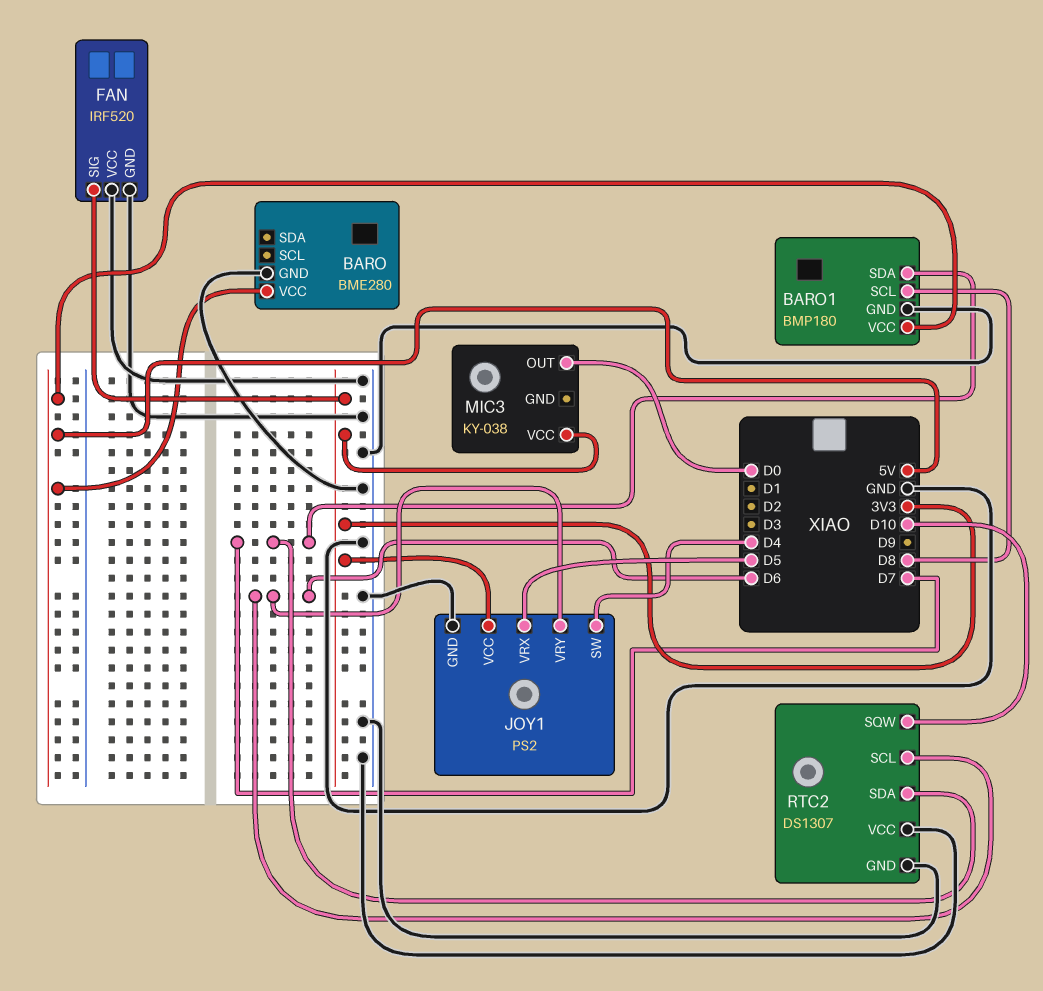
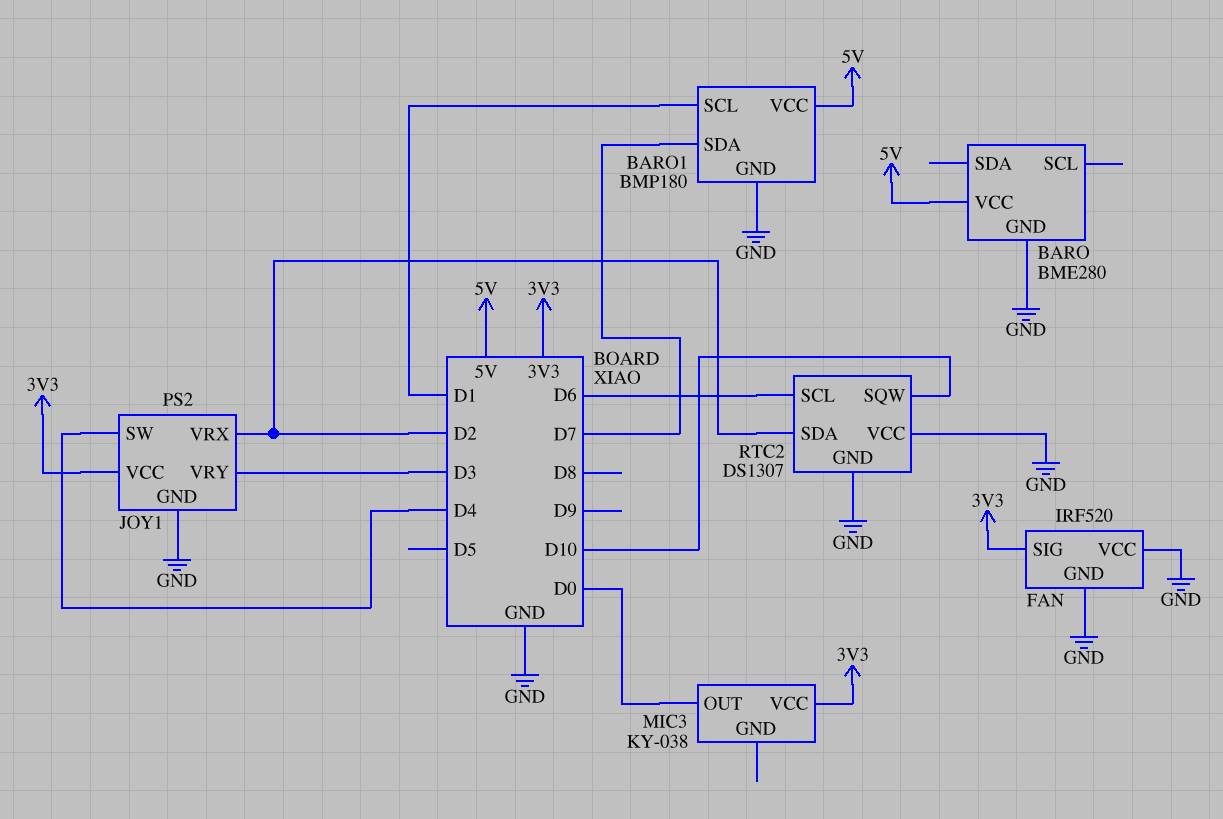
BARO1 pin SCL: D8 -> D1
JOY1 pin VRX: D5 -> D2
JOY1 pin VRY: D6 -> D3
RTC2 pin SDA: D7 -> D2

